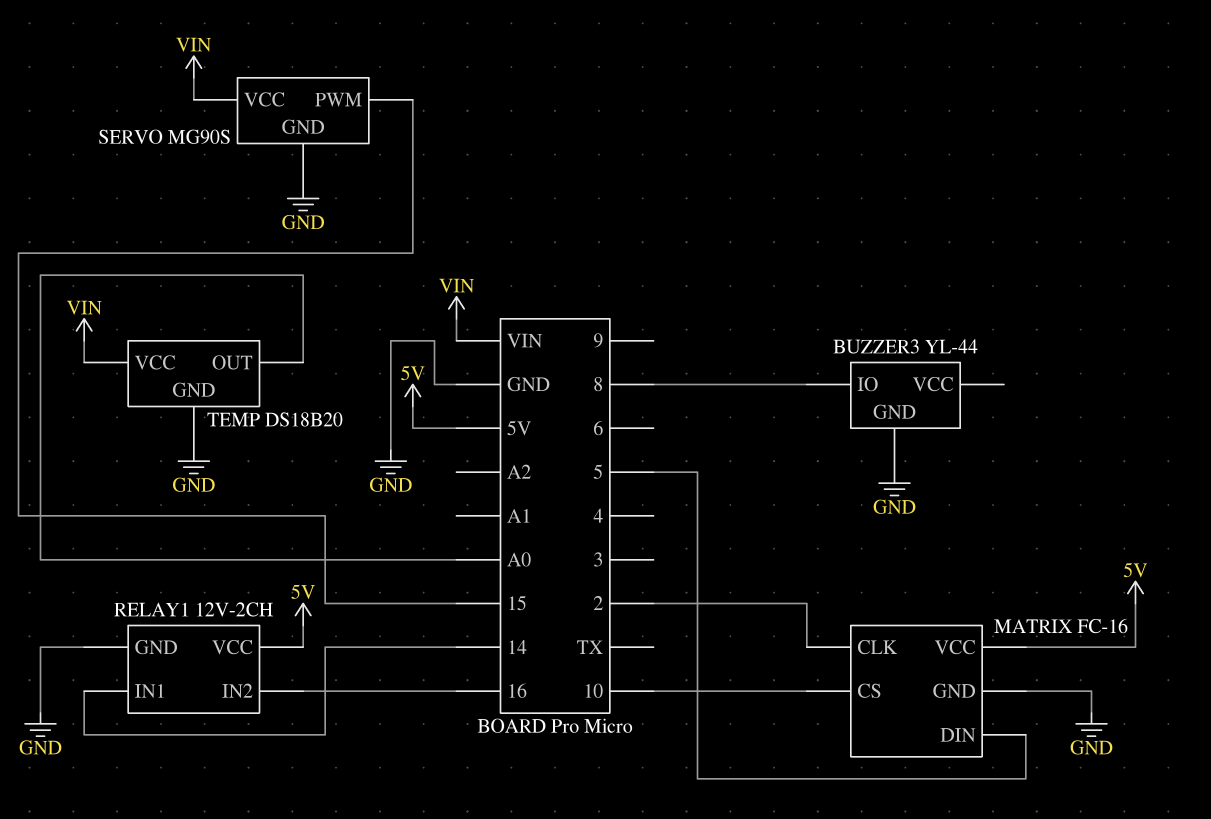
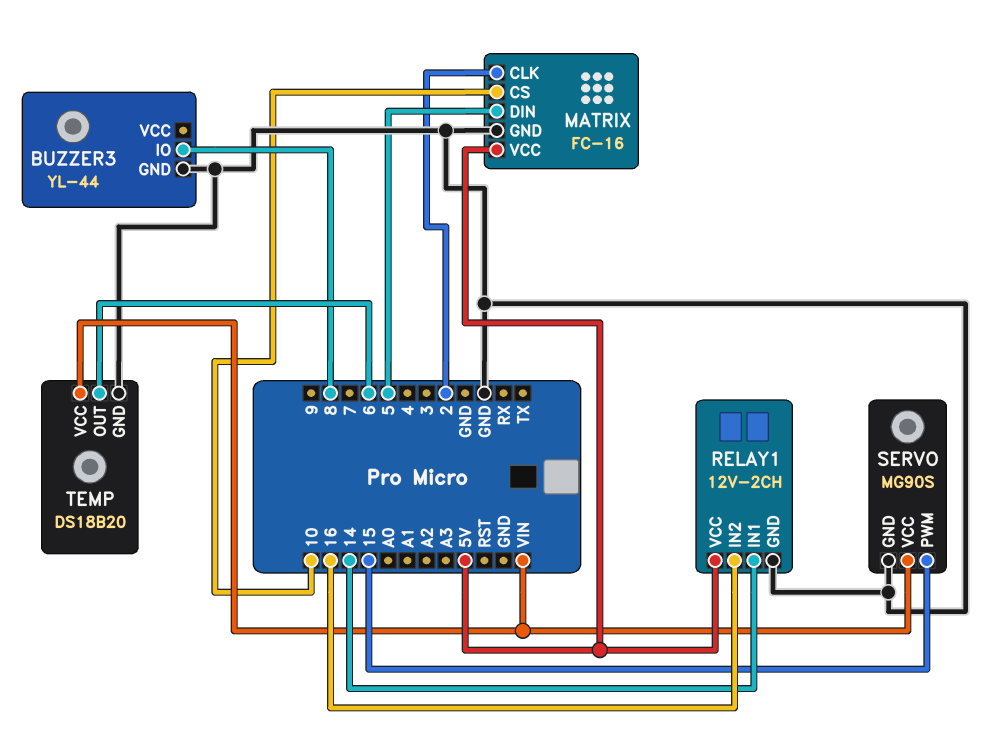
TEMP pin OUT: A0 -> 6

